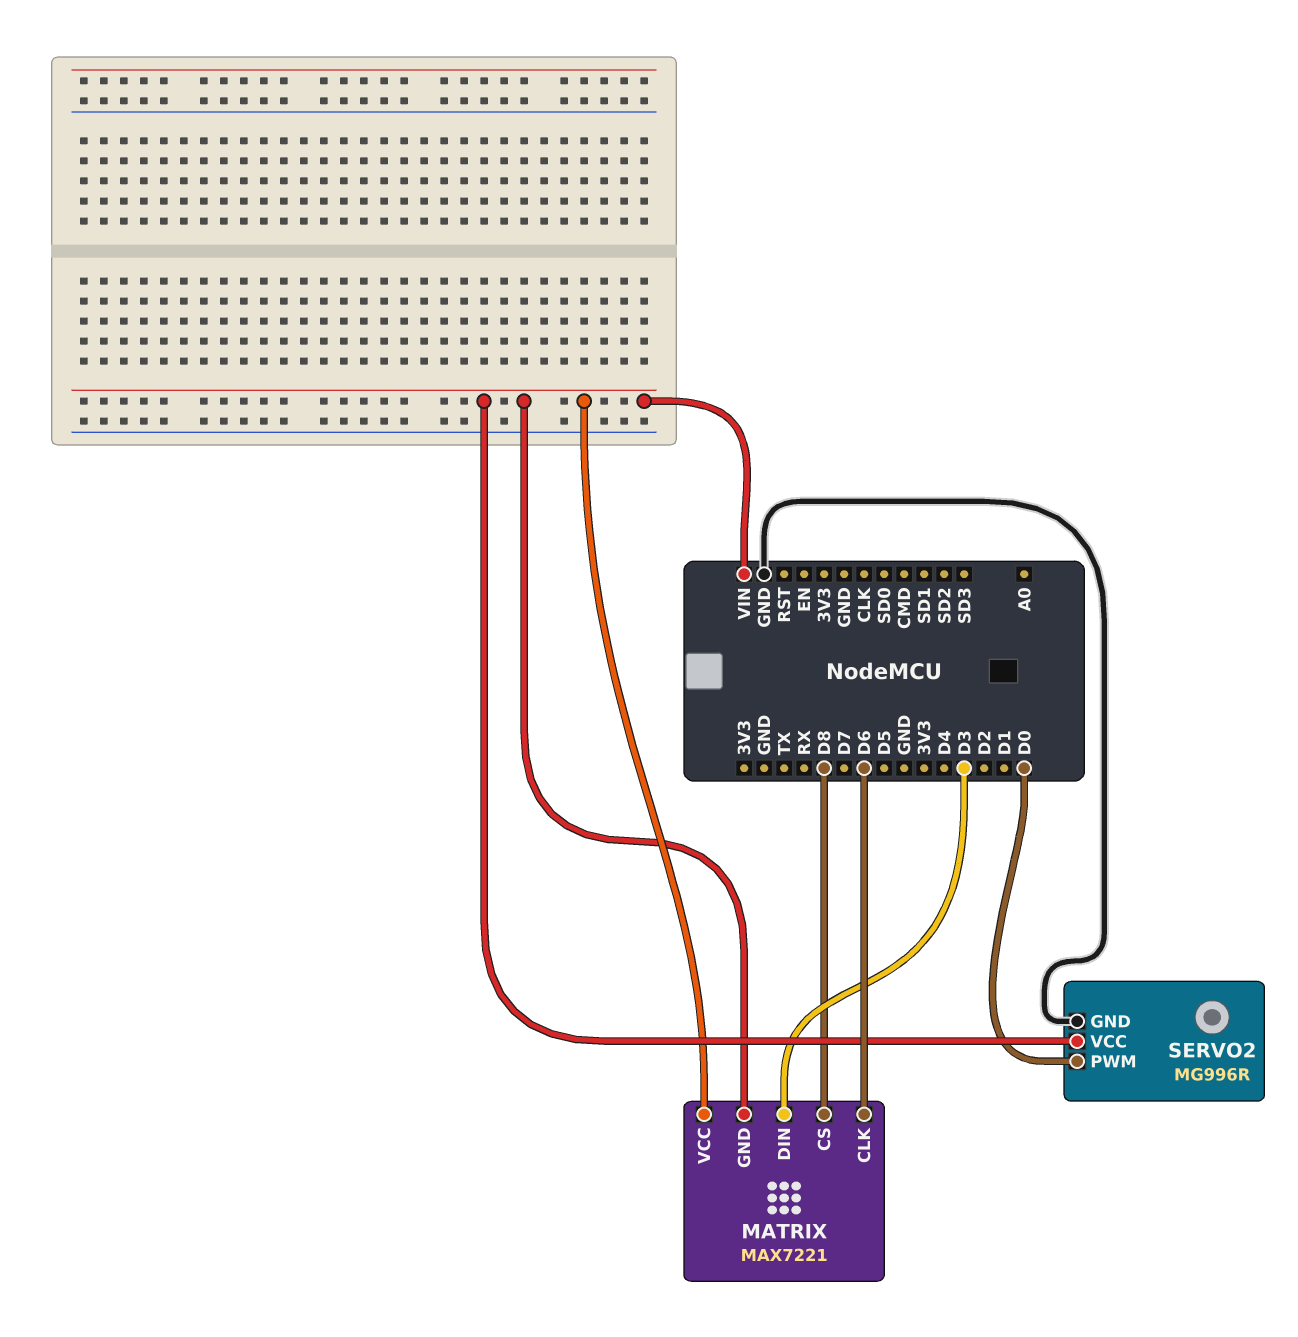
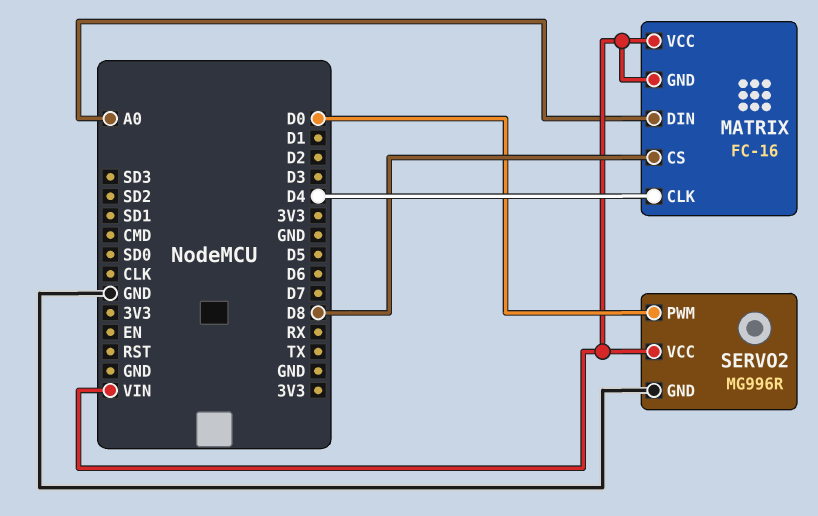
MATRIX: MAX7221 -> FC-16
MATRIX pin CLK: D6 -> D4
MATRIX pin DIN: D3 -> A0

